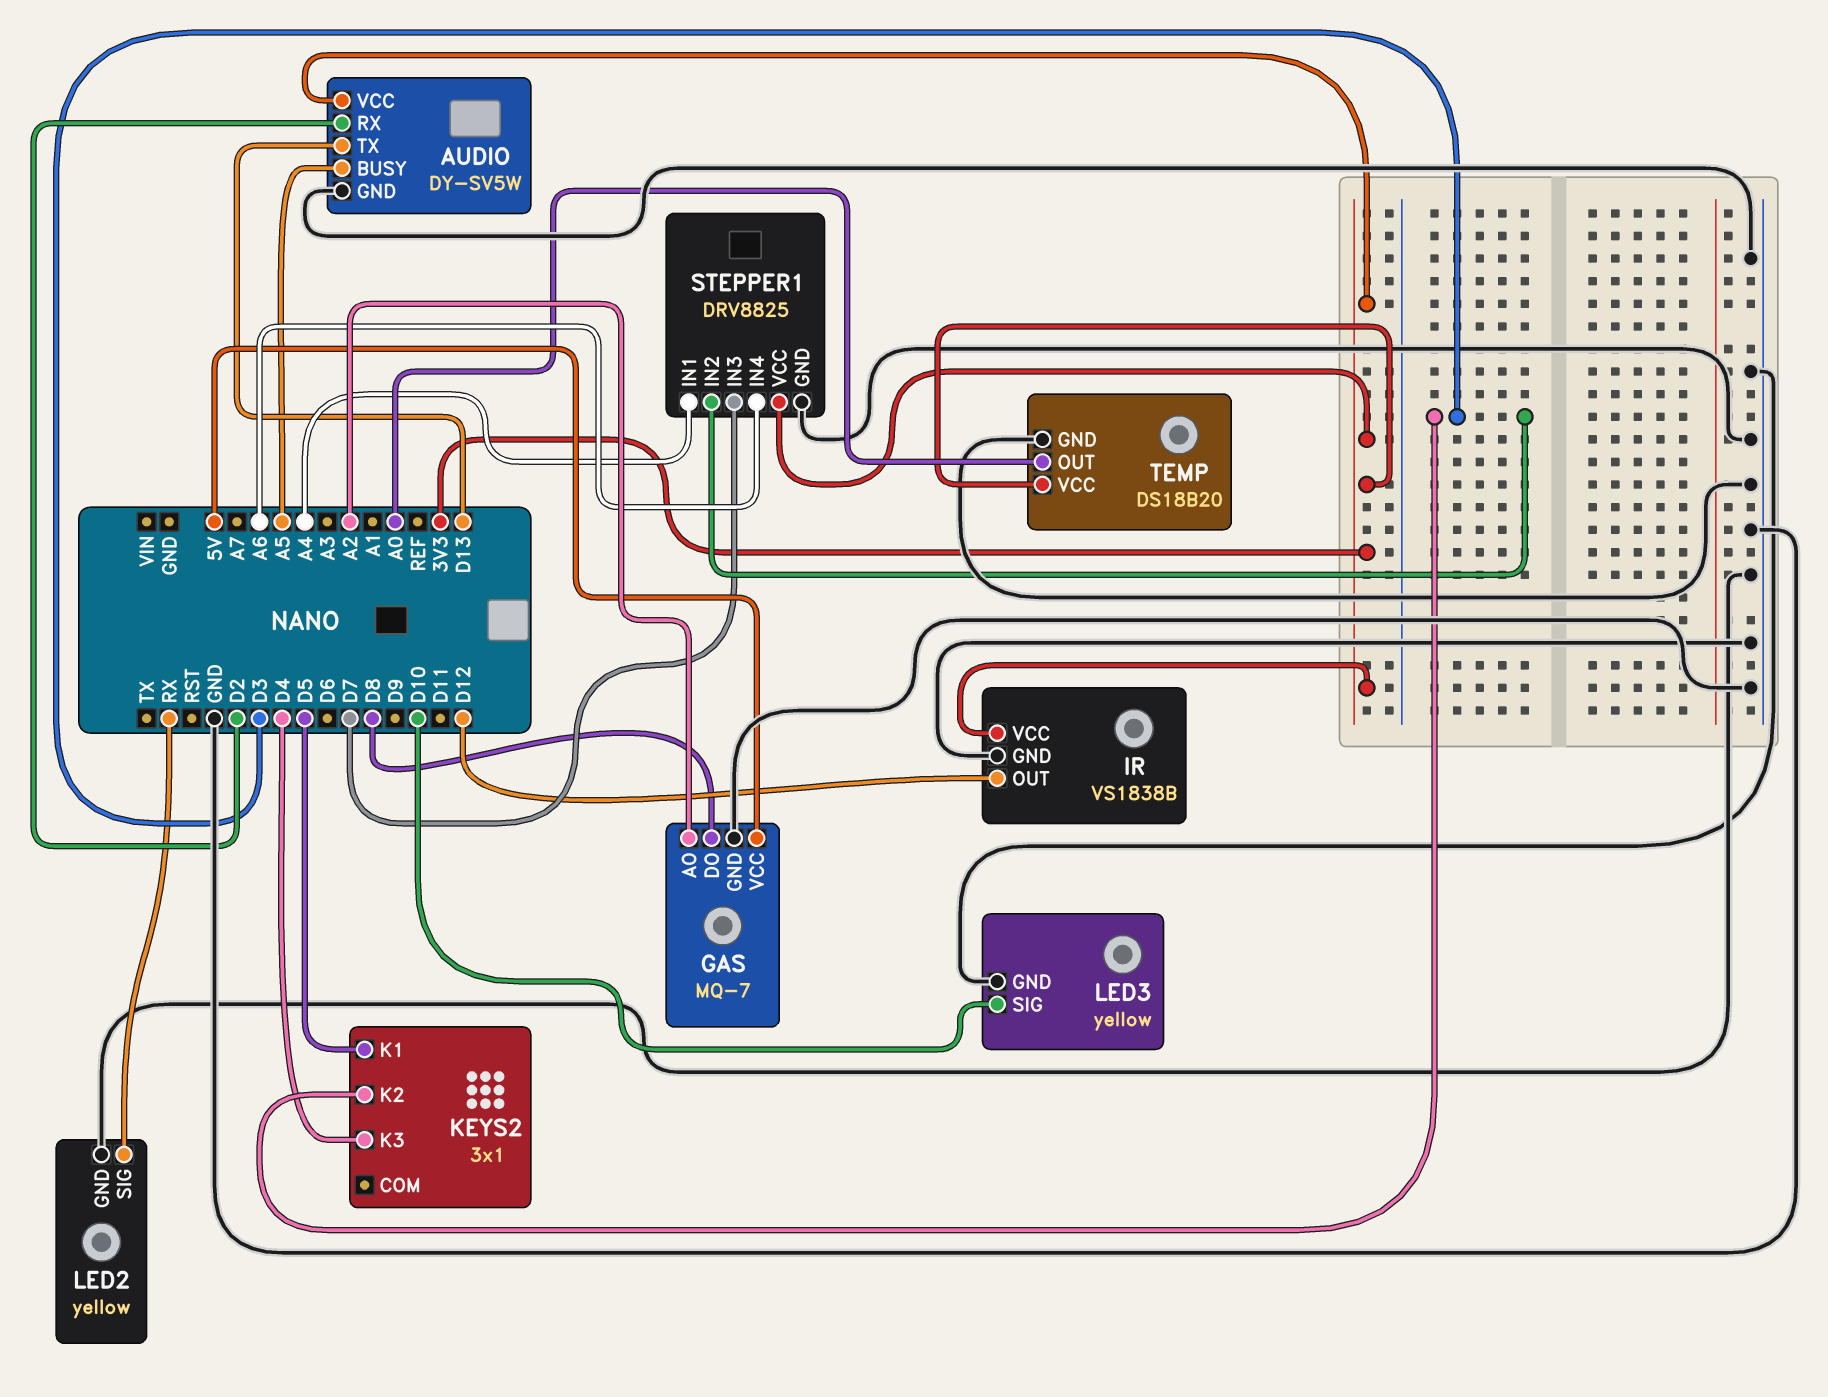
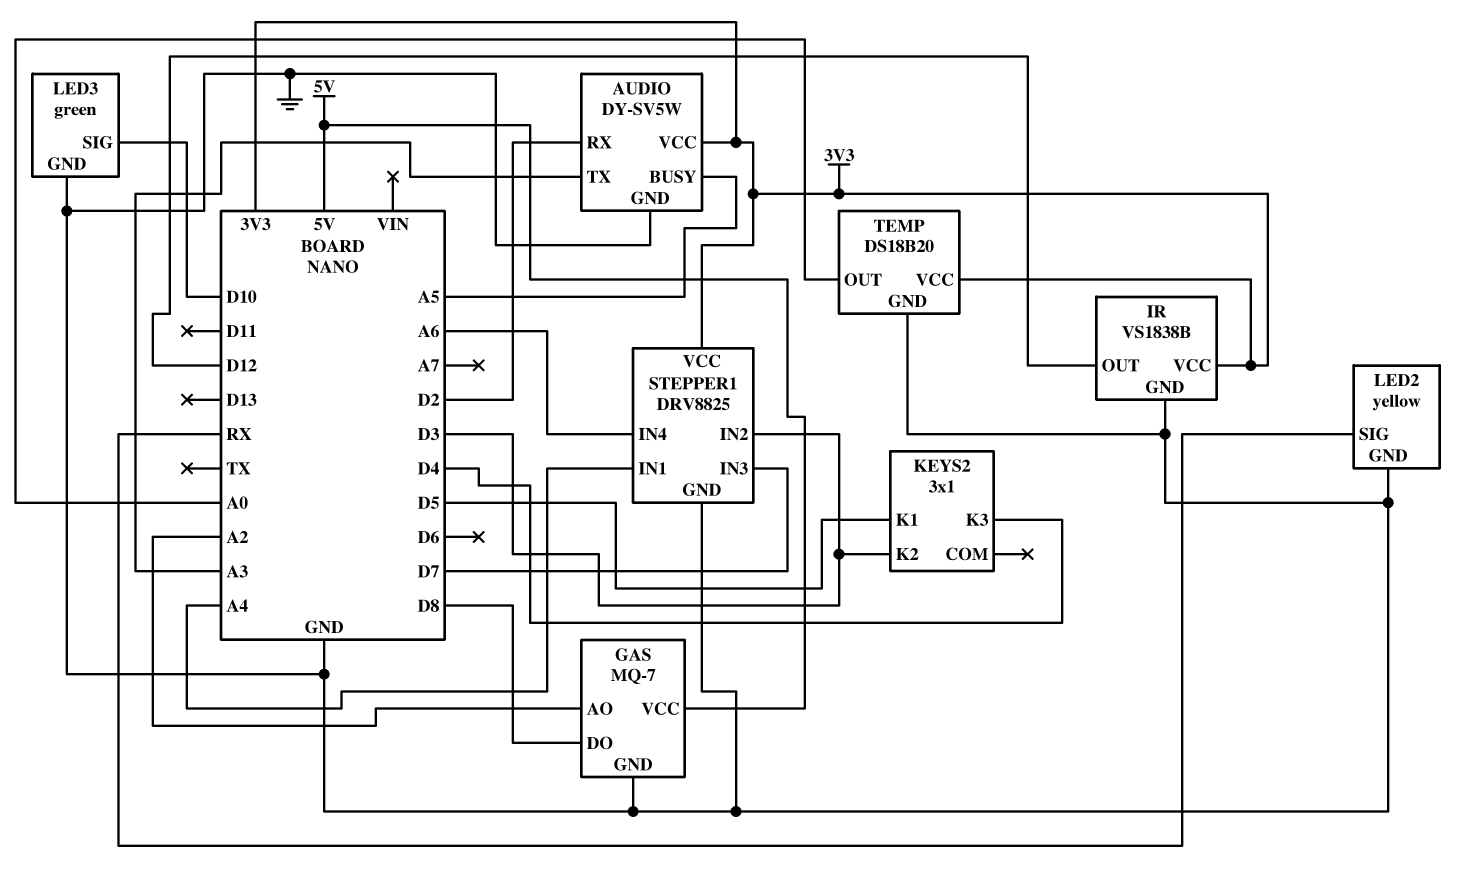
AUDIO pin TX: D13 -> A3
LED3: yellow -> green

